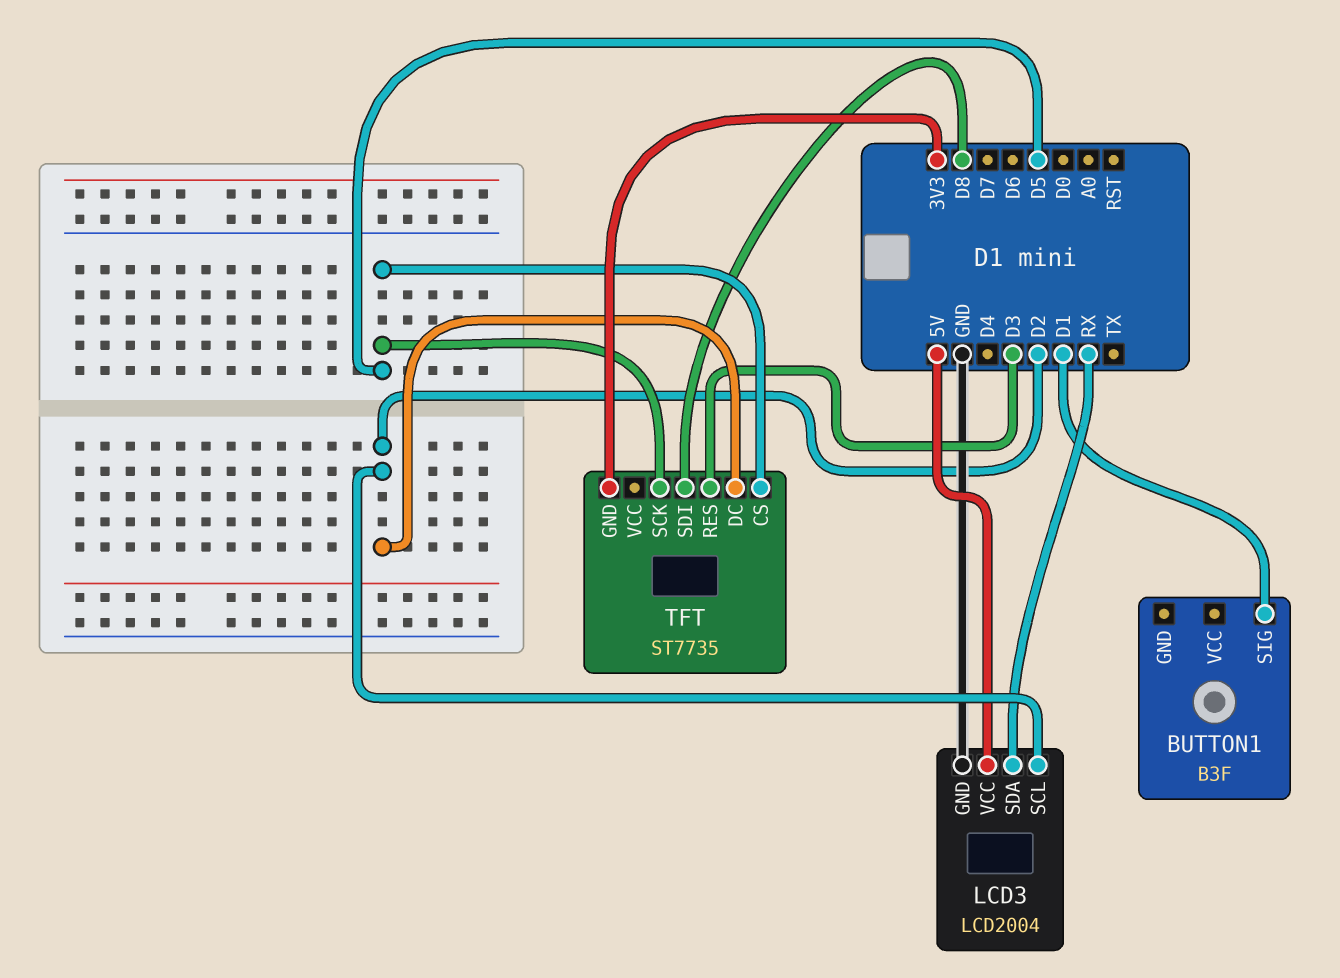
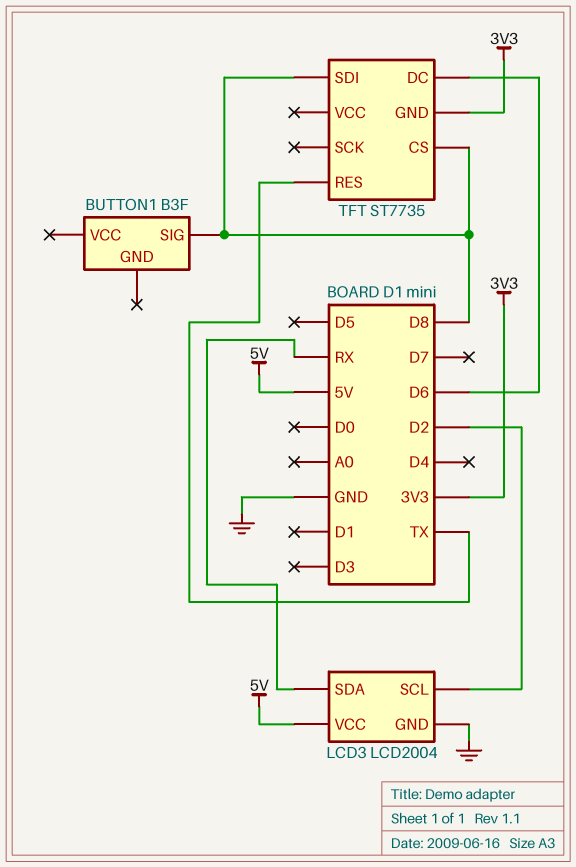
BUTTON1 pin SIG: D1 -> D8
TFT pin CS: D5 -> D8
TFT pin DC: D2 -> D6
TFT pin RES: D3 -> TX
TFT pin SCK: D5 -> none

